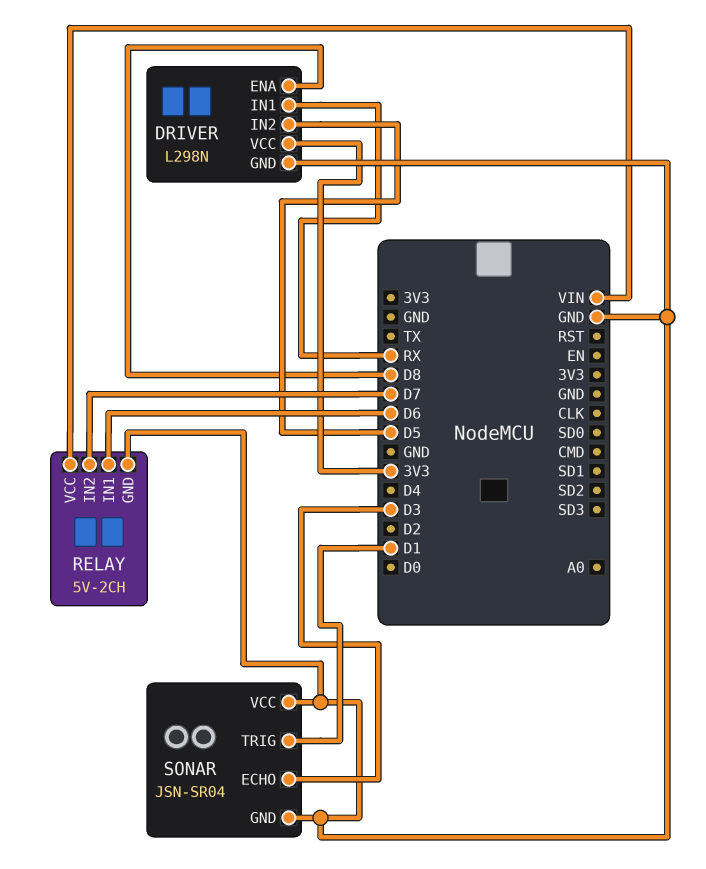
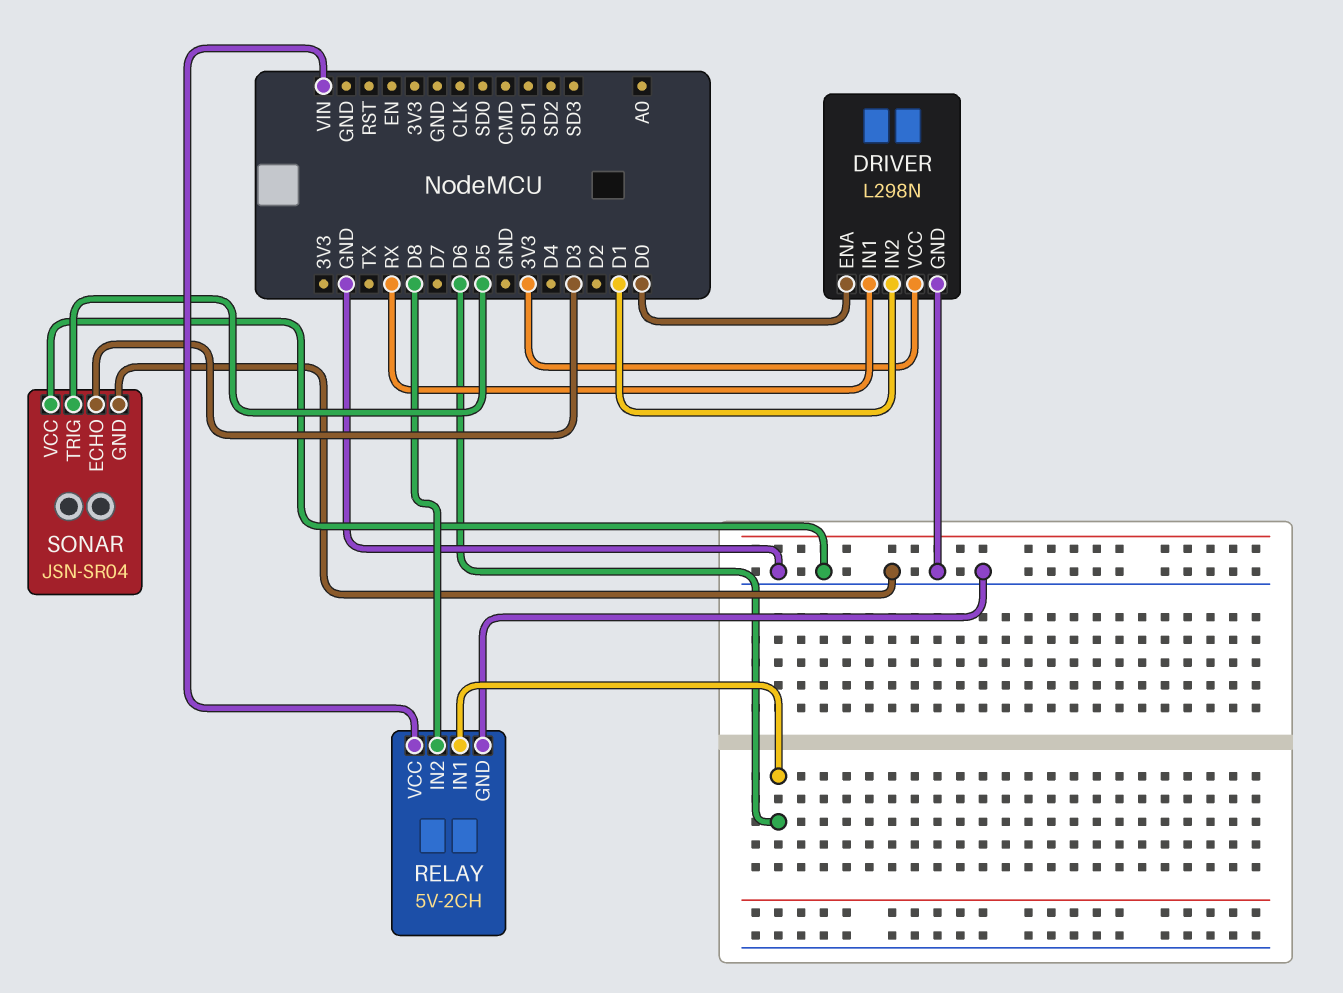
DRIVER pin ENA: D8 -> D0
DRIVER pin IN2: D5 -> D1
RELAY pin IN2: D7 -> D8
SONAR pin TRIG: D1 -> D5

